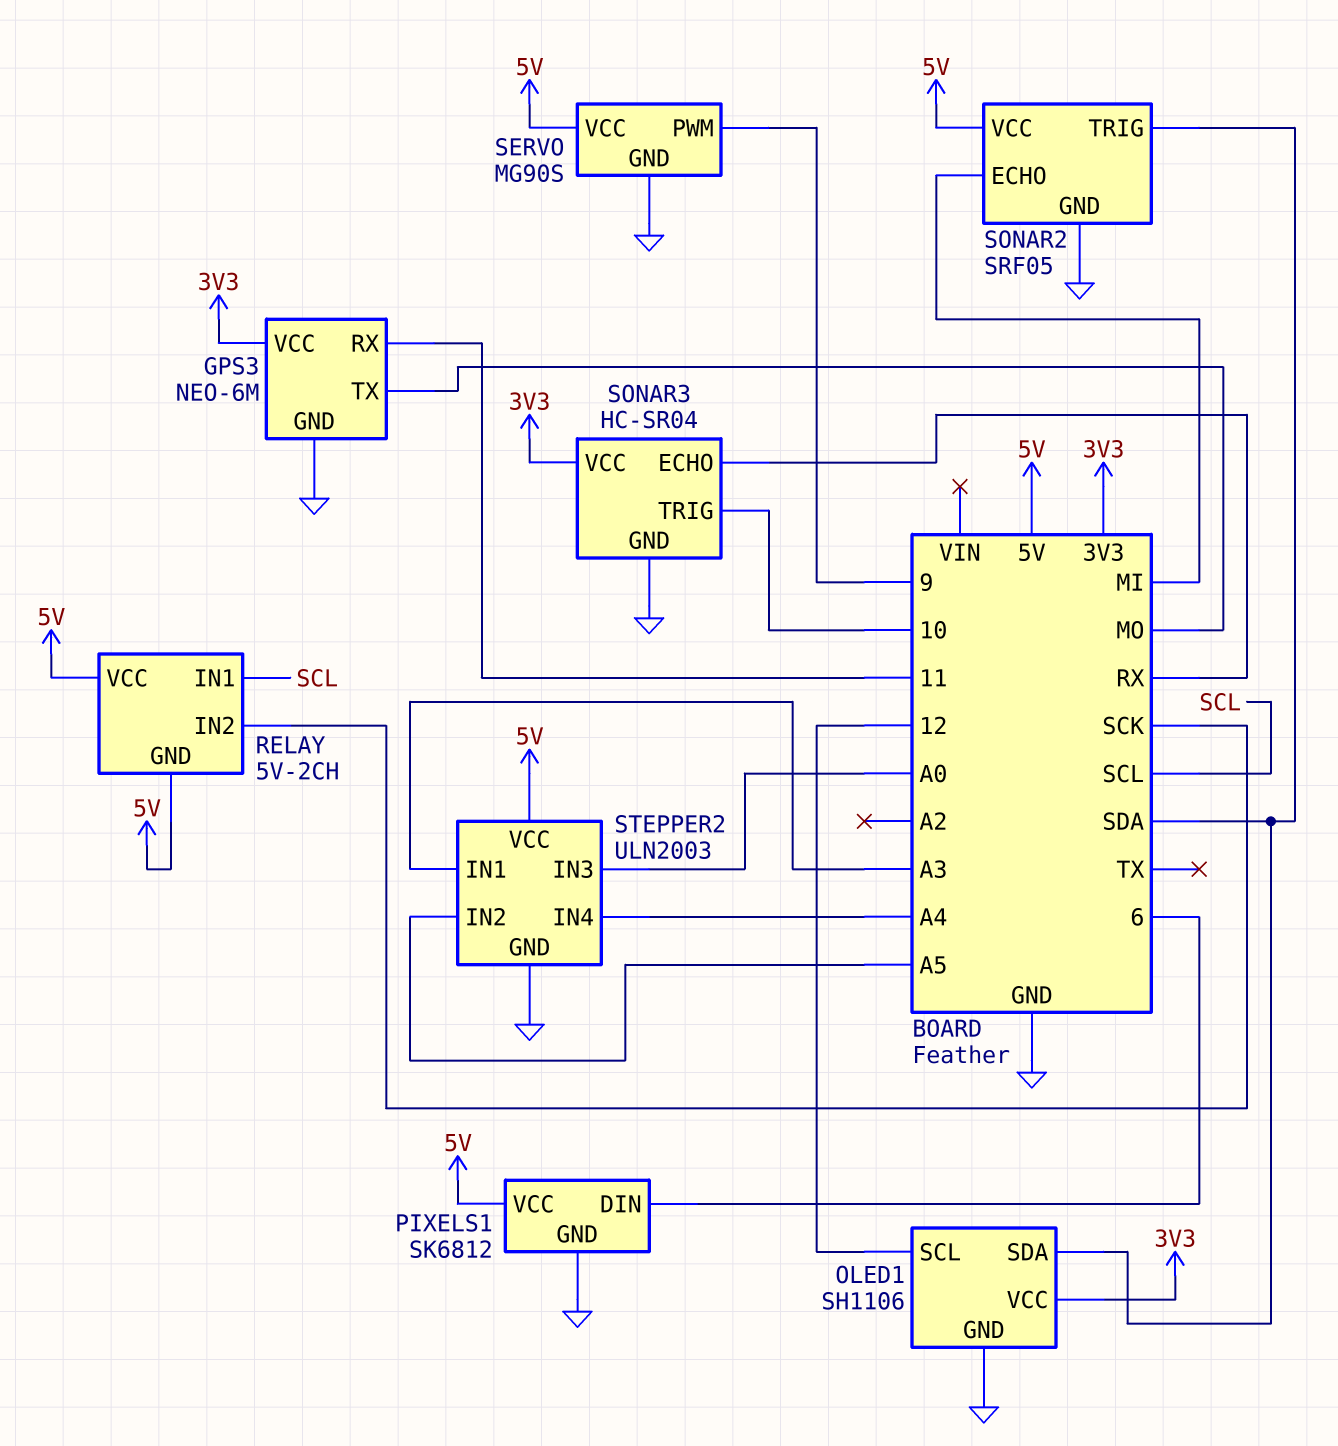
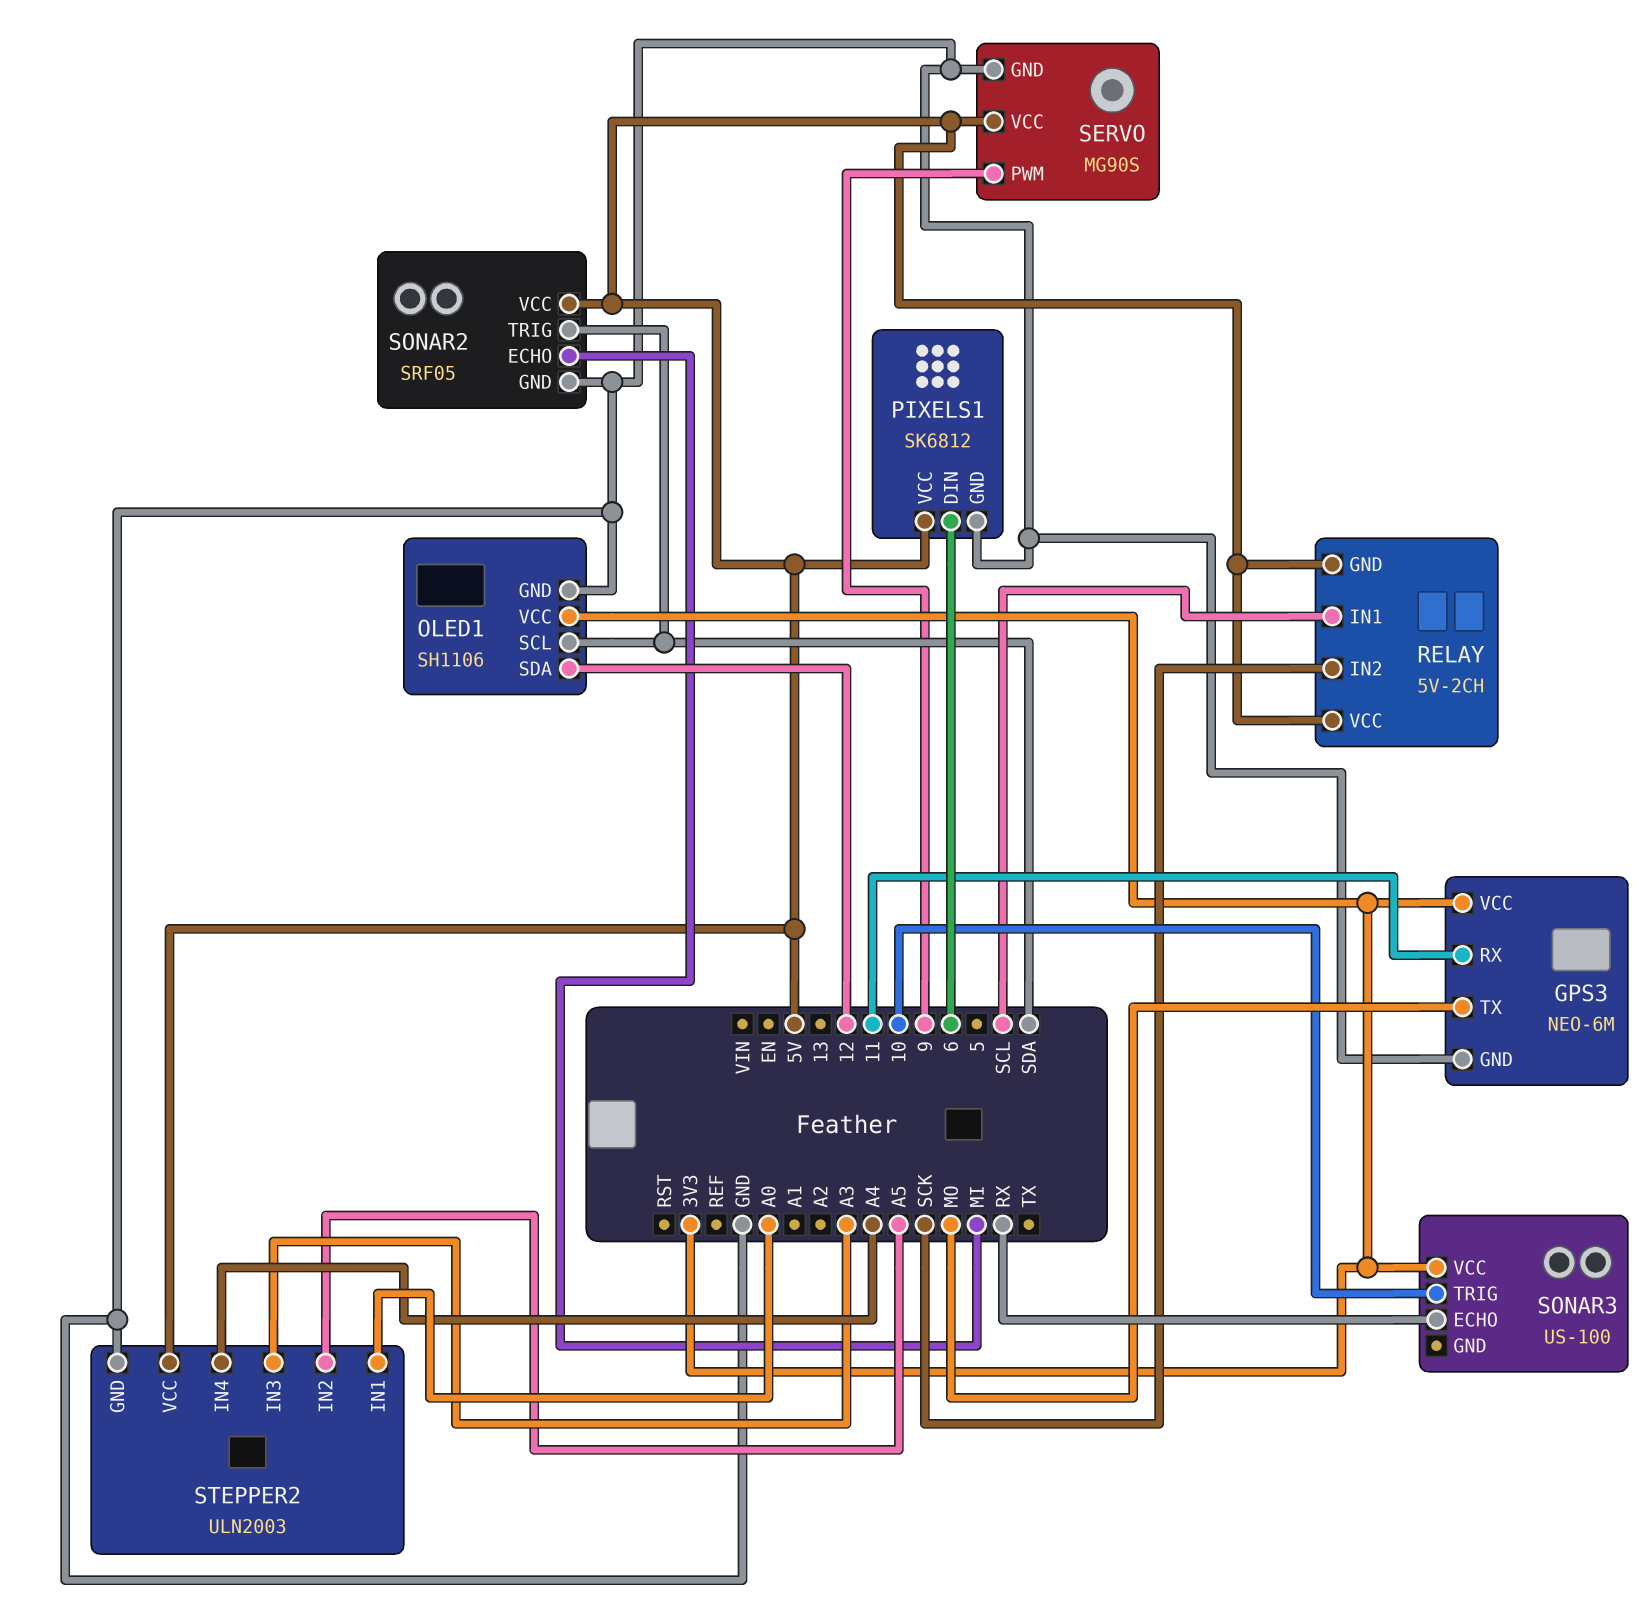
OLED1 pin SCL: 12 -> SDA
OLED1 pin SDA: SDA -> 12
SONAR3: HC-SR04 -> US-100
SONAR3 pin GND: GND -> none
STEPPER2 pin IN1: A3 -> A0
STEPPER2 pin IN3: A0 -> A3

